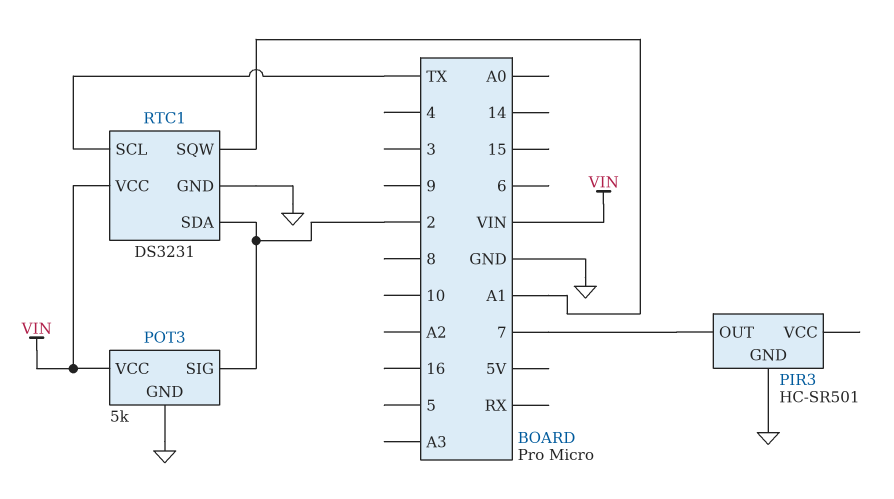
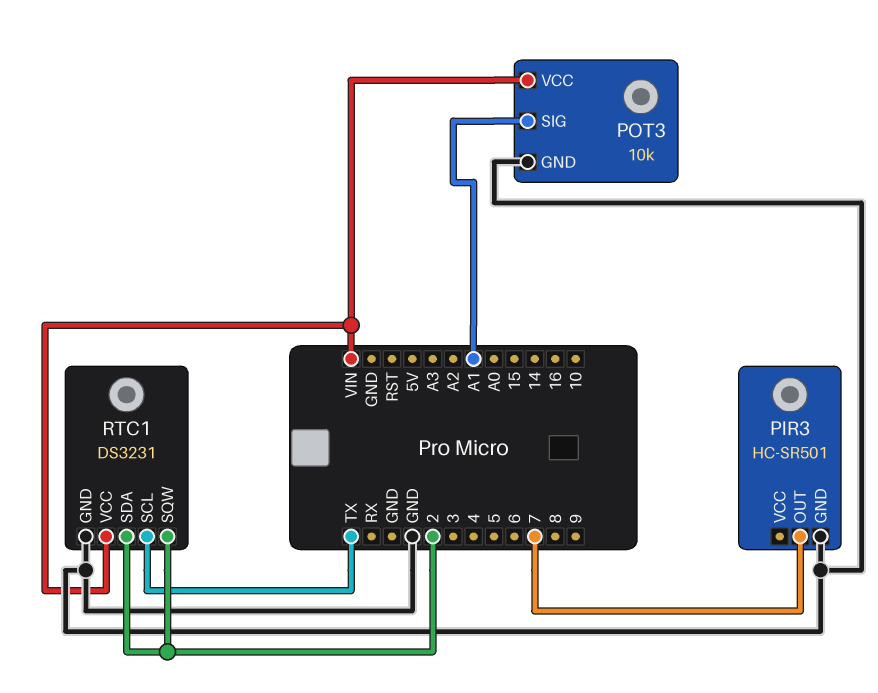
POT3: 5k -> 10k
POT3 pin SIG: 2 -> A1
RTC1 pin SQW: A1 -> 2

